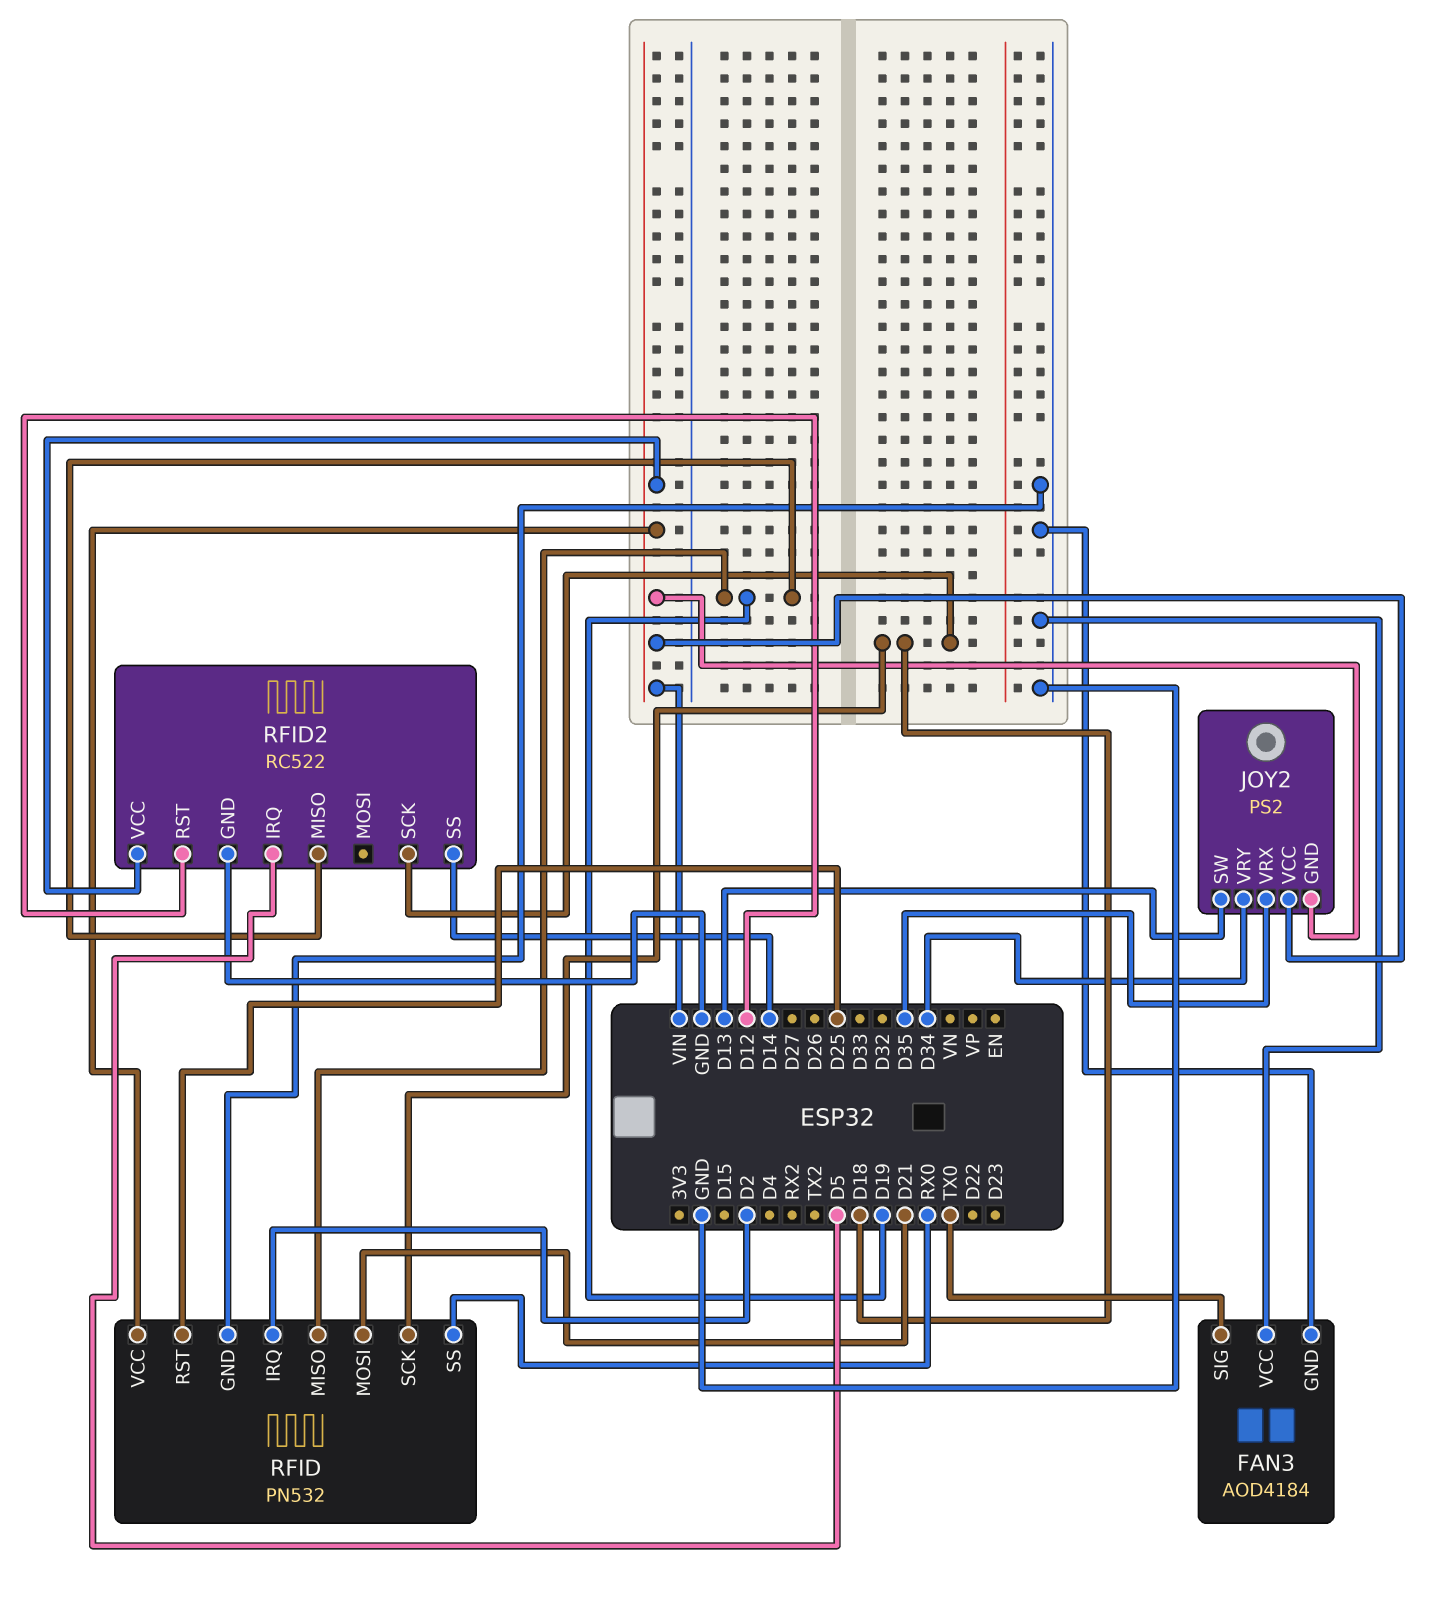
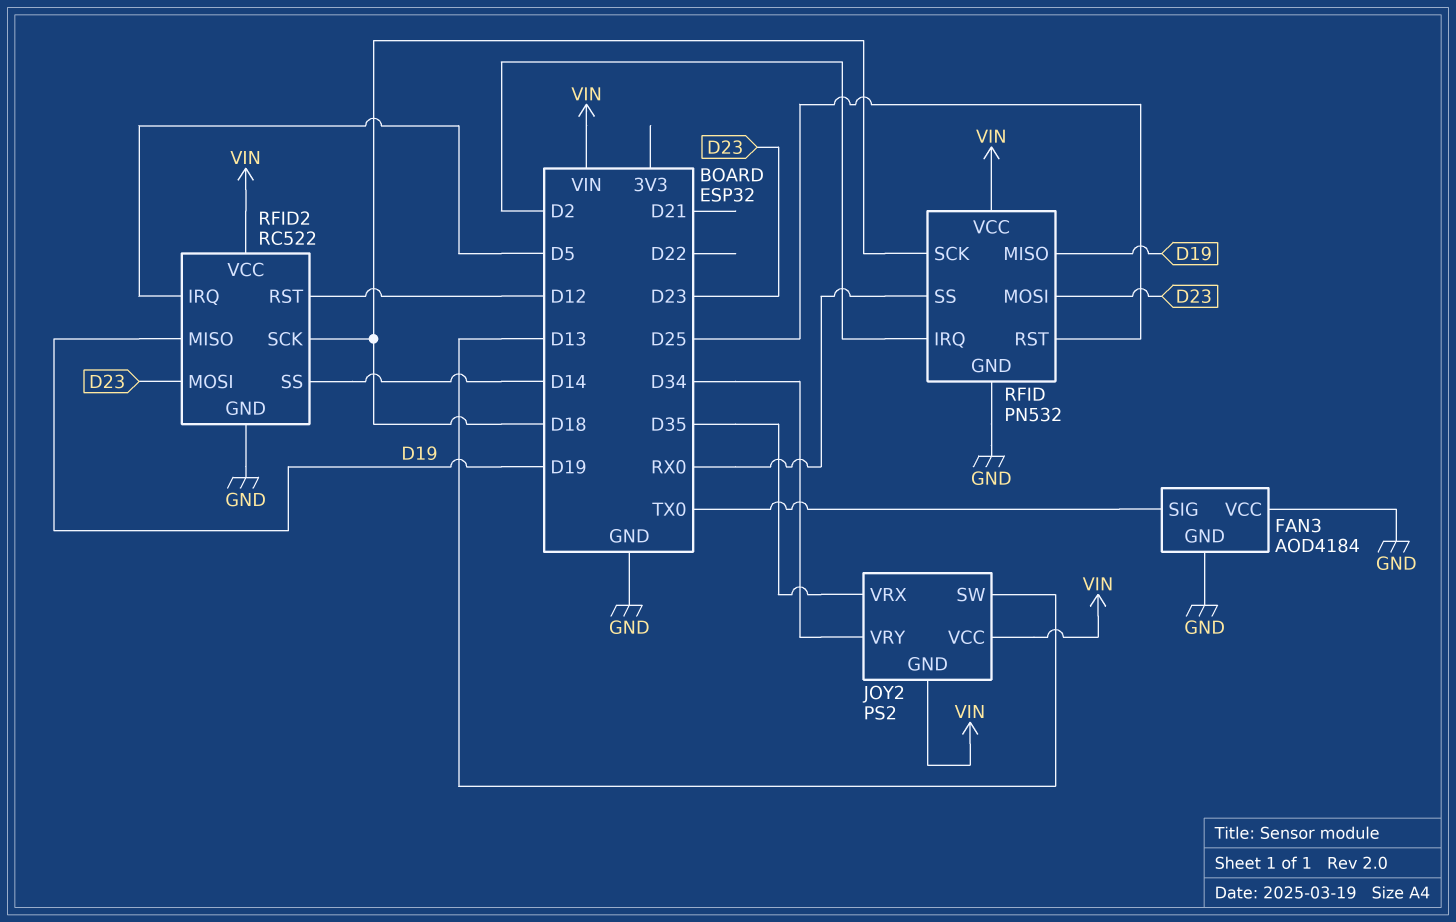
RFID pin MOSI: D21 -> D23
RFID2 pin MOSI: none -> D23

